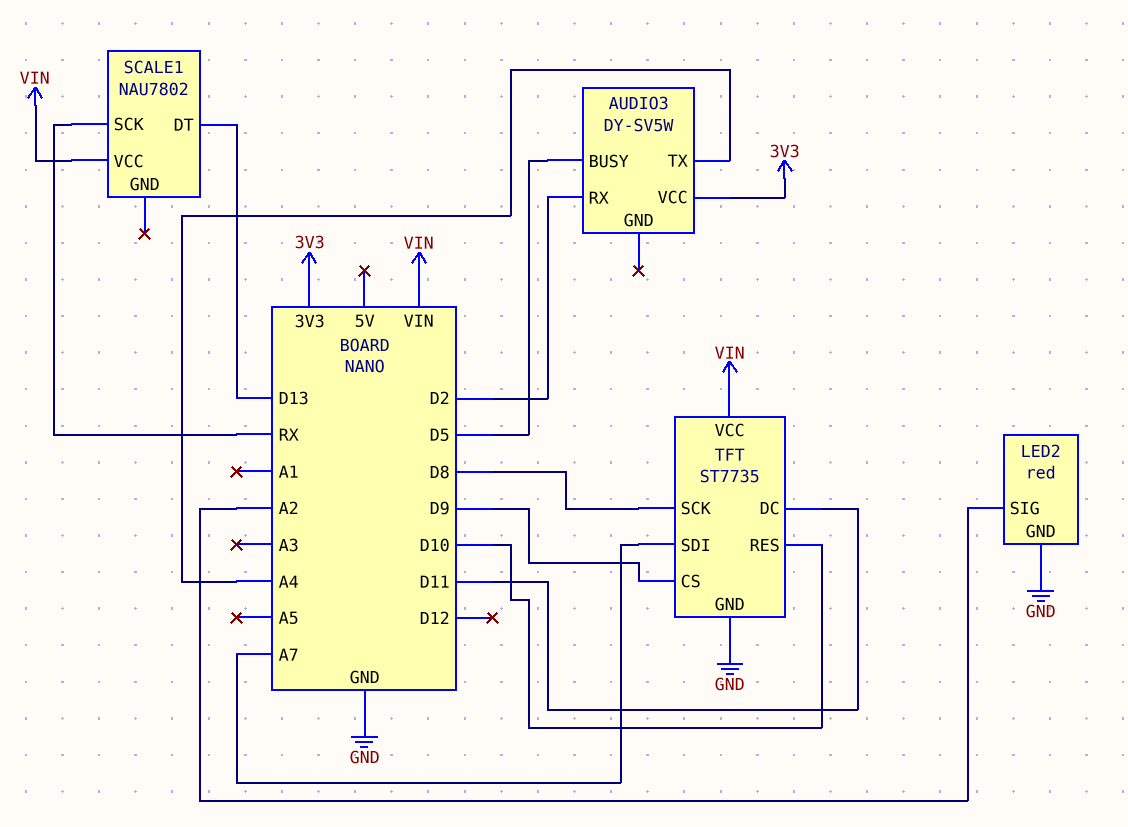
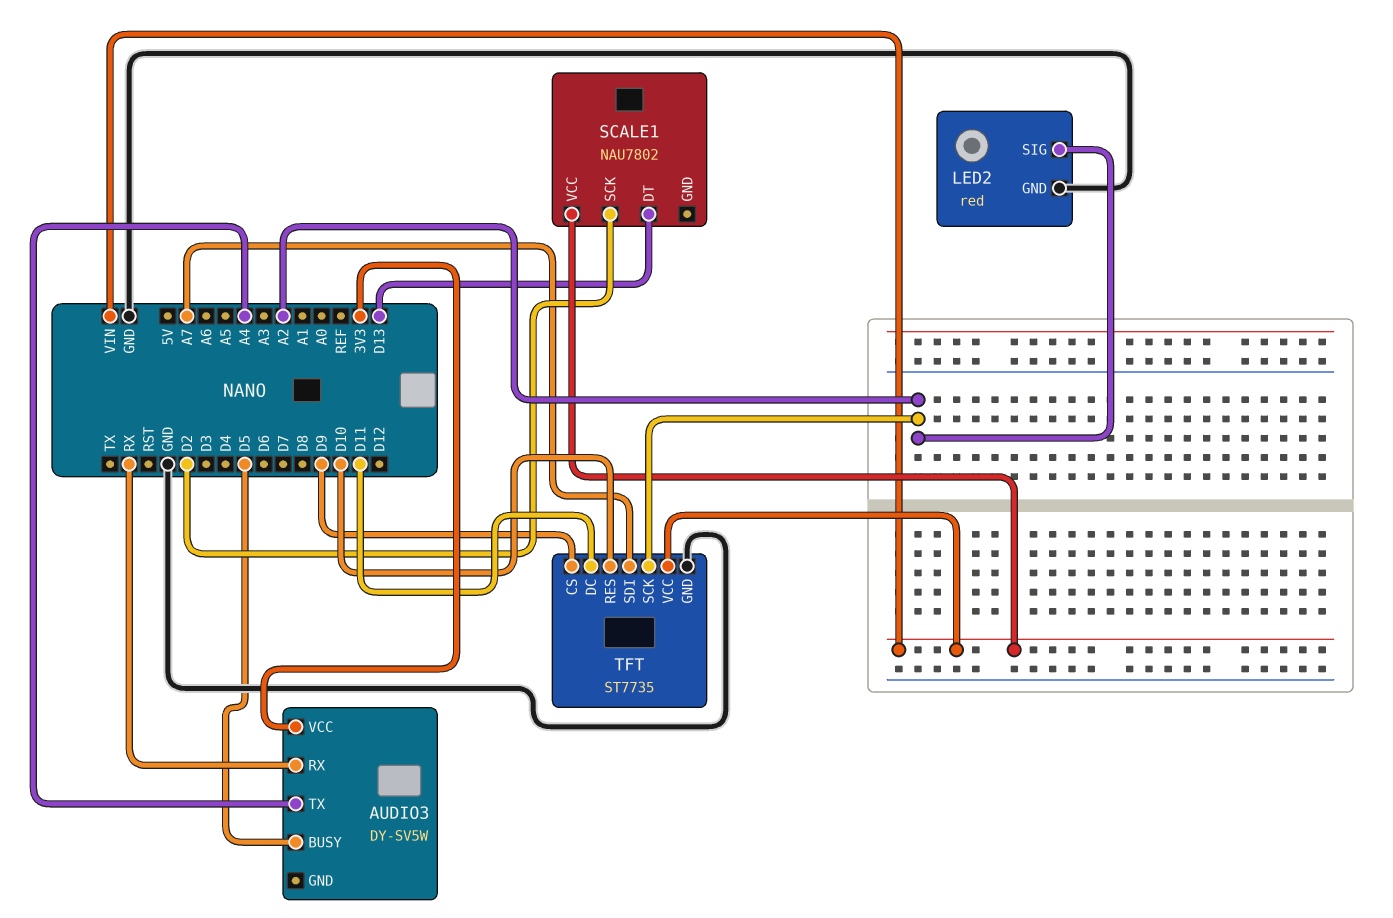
AUDIO3 pin RX: D2 -> RX
SCALE1 pin SCK: RX -> D2
TFT pin SCK: D8 -> A2

